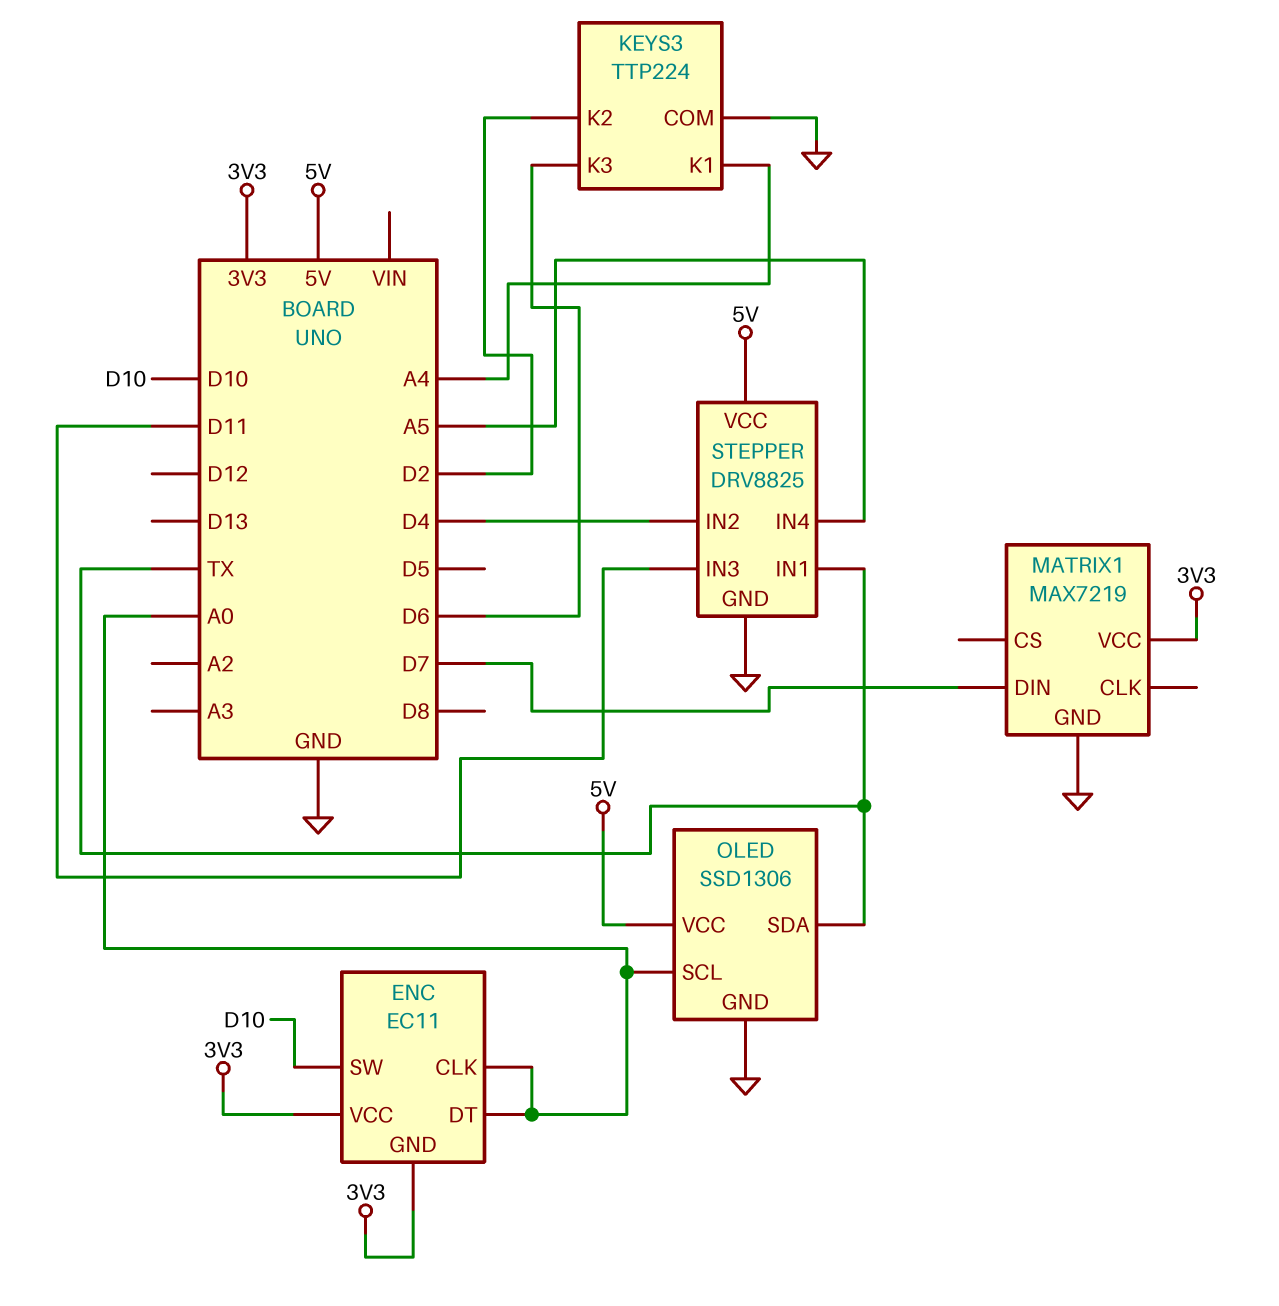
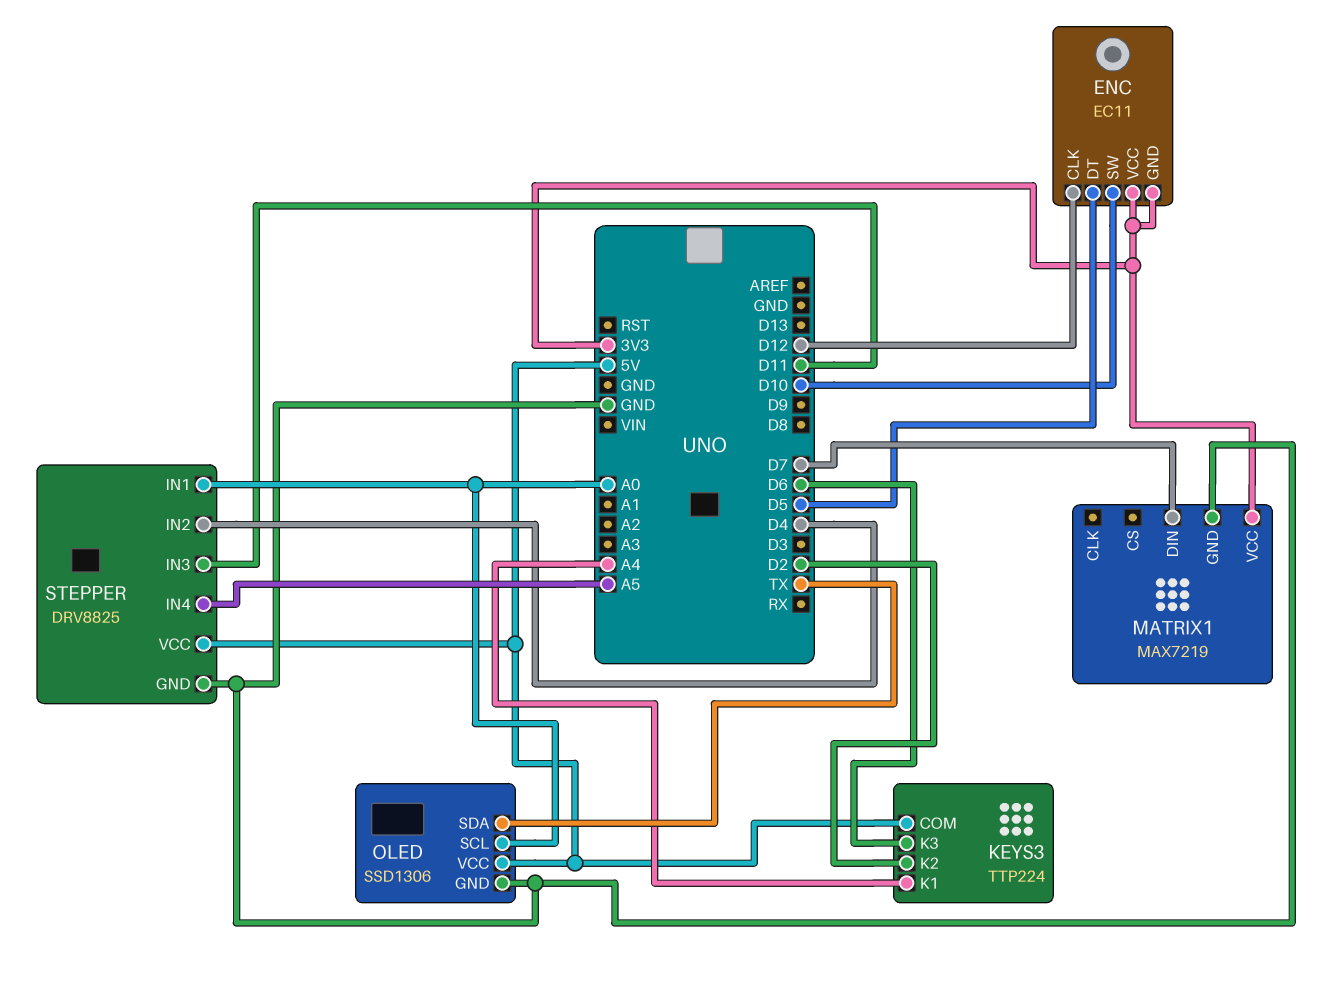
ENC pin CLK: A0 -> D12
ENC pin DT: A0 -> D5
KEYS3 pin COM: GND -> 5V
STEPPER pin IN1: TX -> A0

